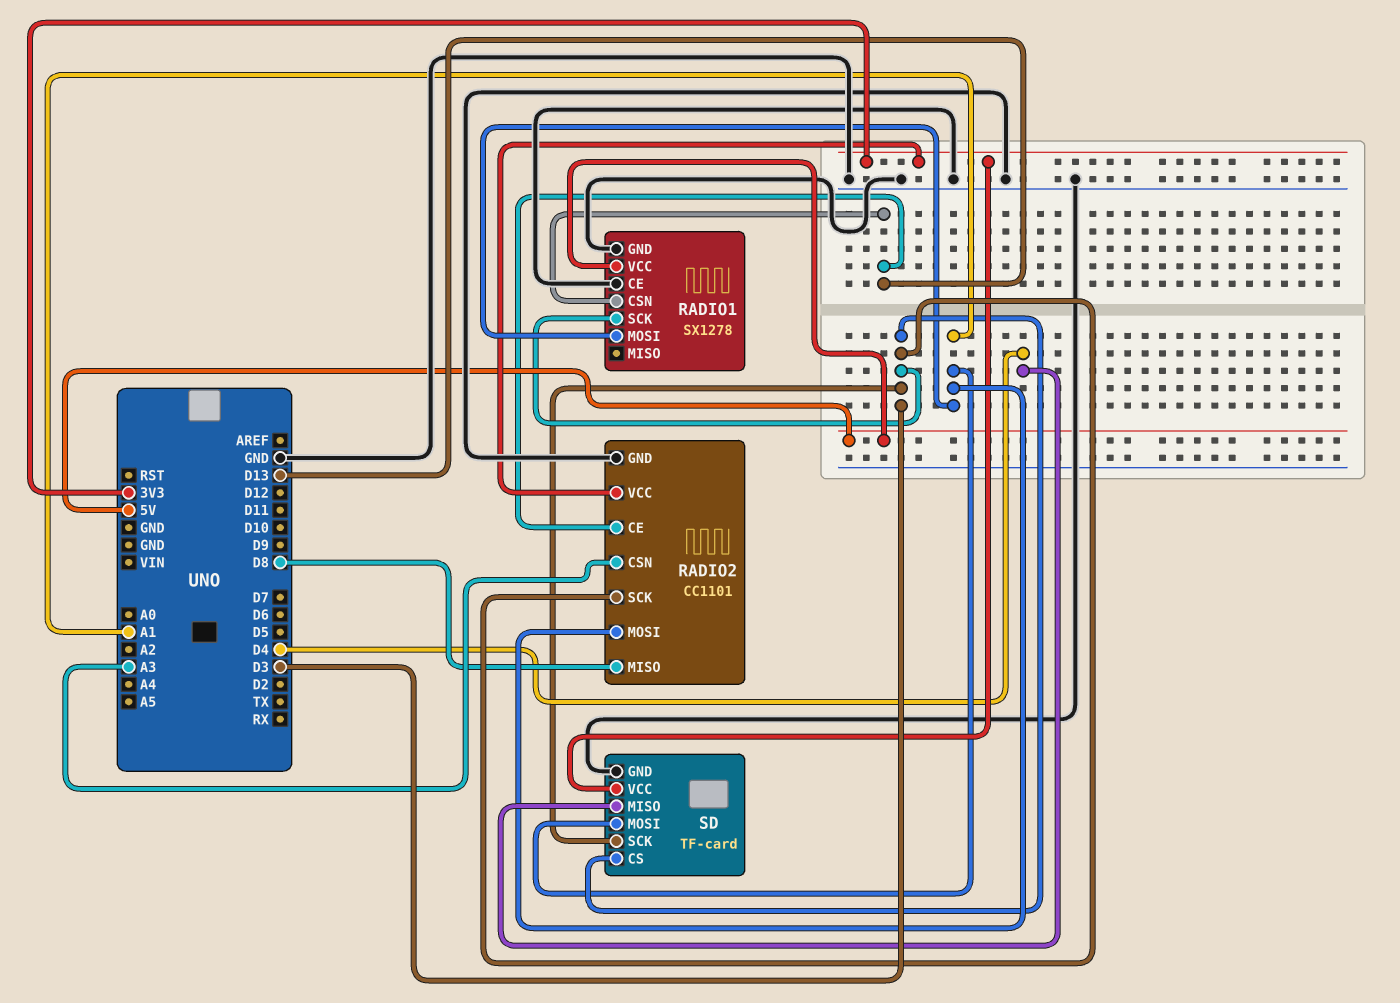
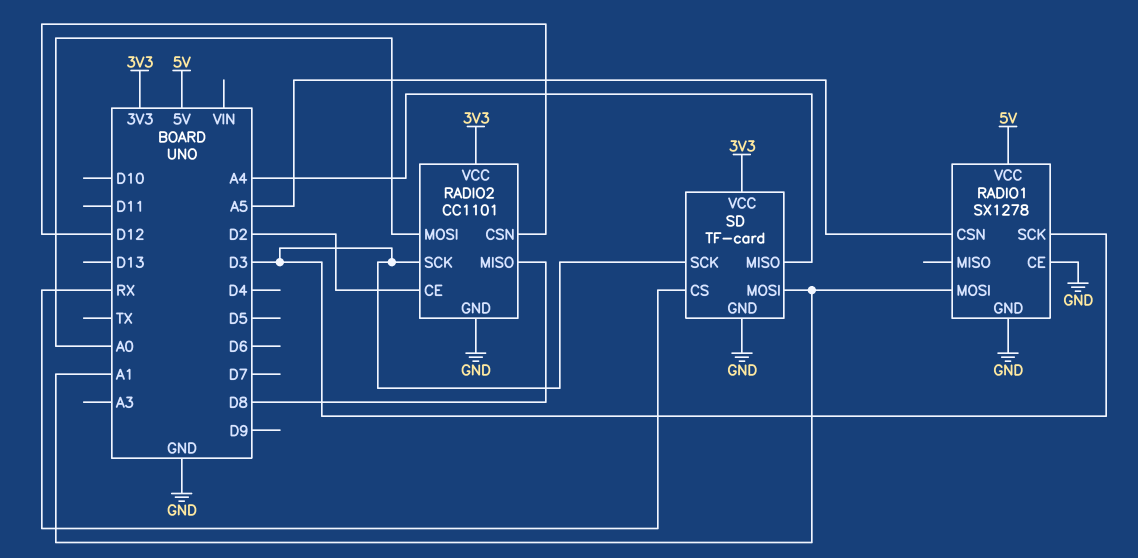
RADIO1 pin CSN: D13 -> A5
RADIO2 pin CE: D13 -> D2
RADIO2 pin CSN: A3 -> D12
RADIO2 pin MOSI: A1 -> A0
SD pin CS: D3 -> RX
SD pin MISO: D4 -> A4

